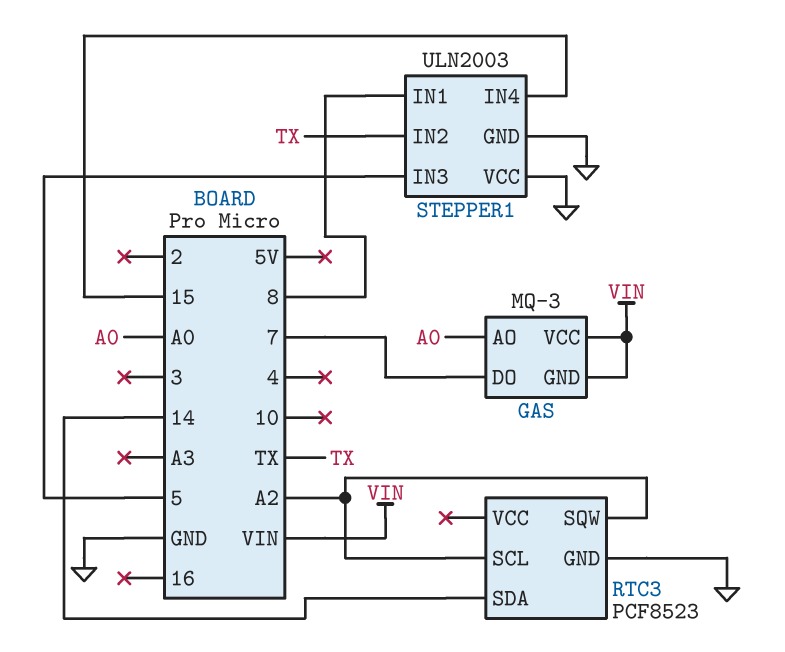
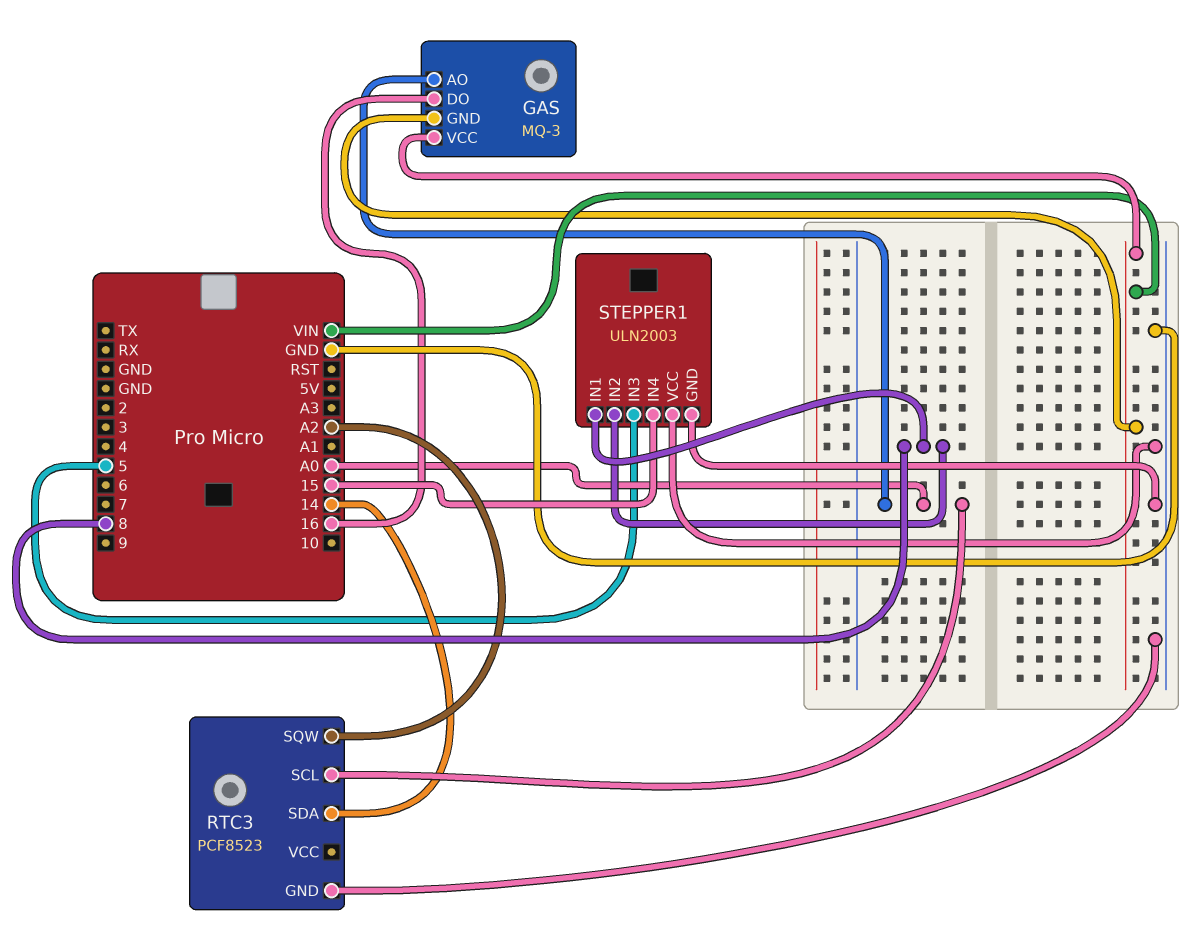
GAS pin DO: 7 -> 16
RTC3 pin SCL: A2 -> A0
STEPPER1 pin IN2: TX -> 8

